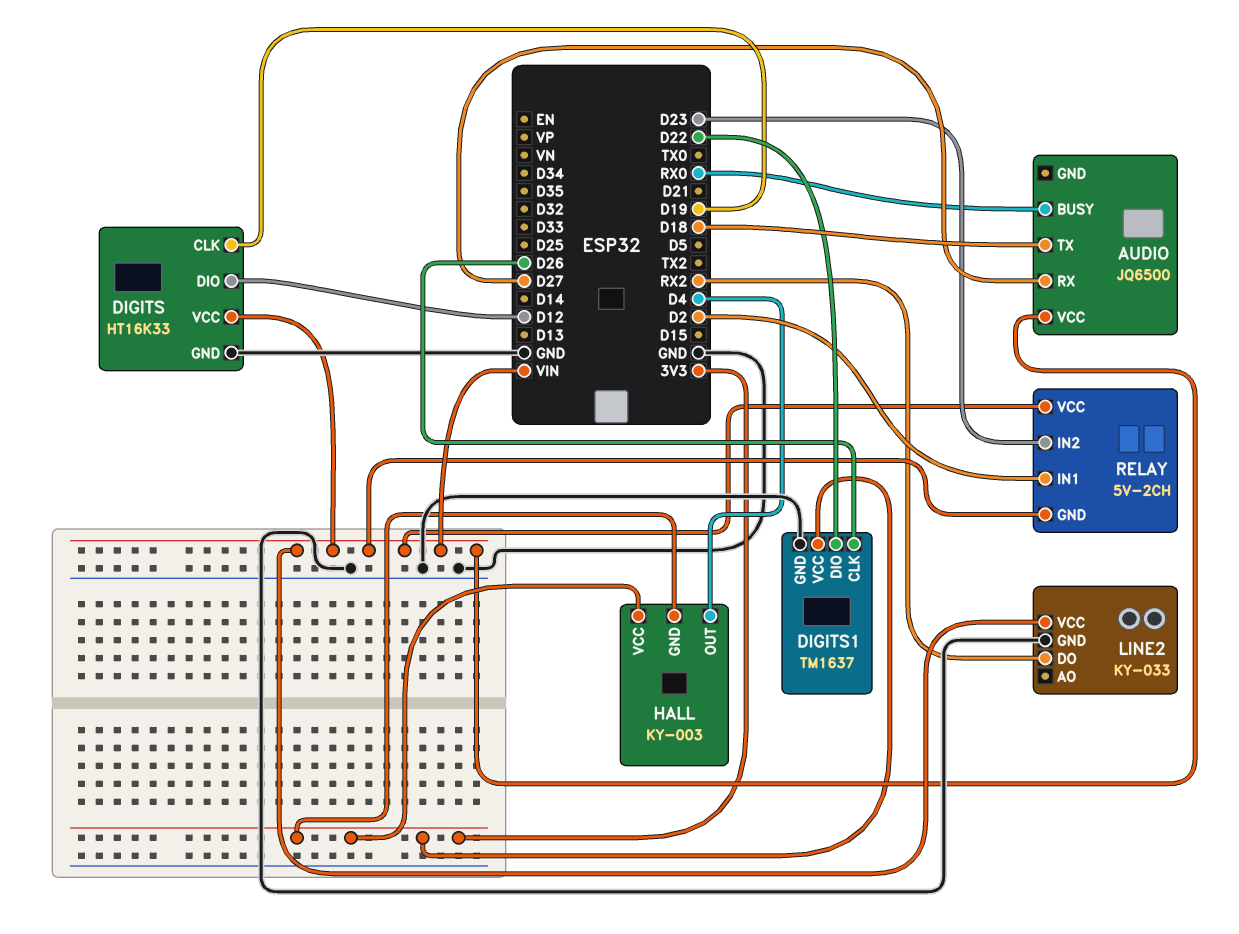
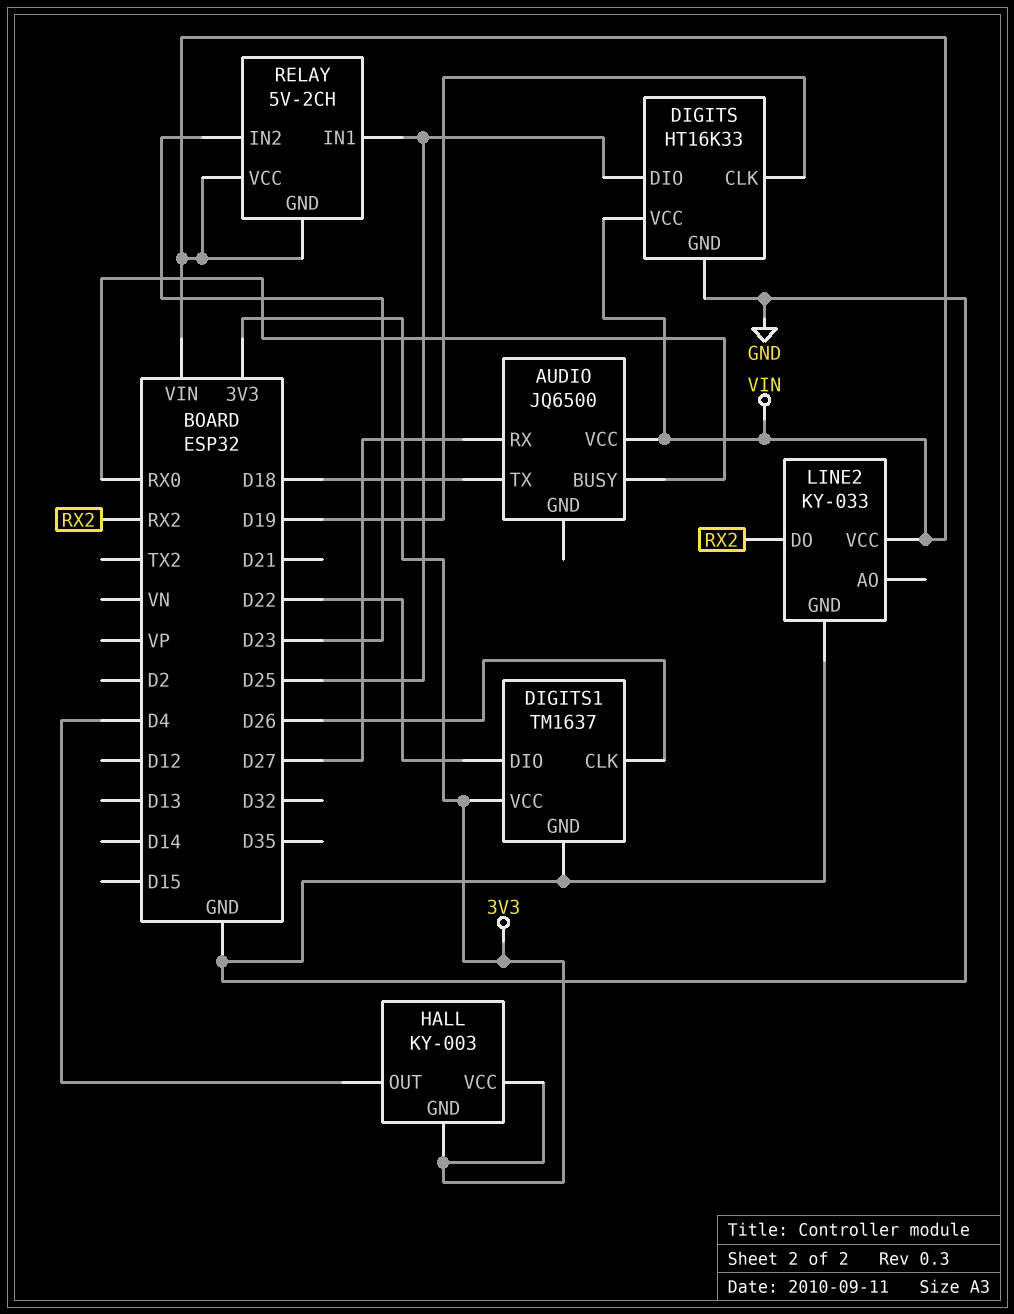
DIGITS pin DIO: D12 -> D25
RELAY pin IN1: D2 -> D25

